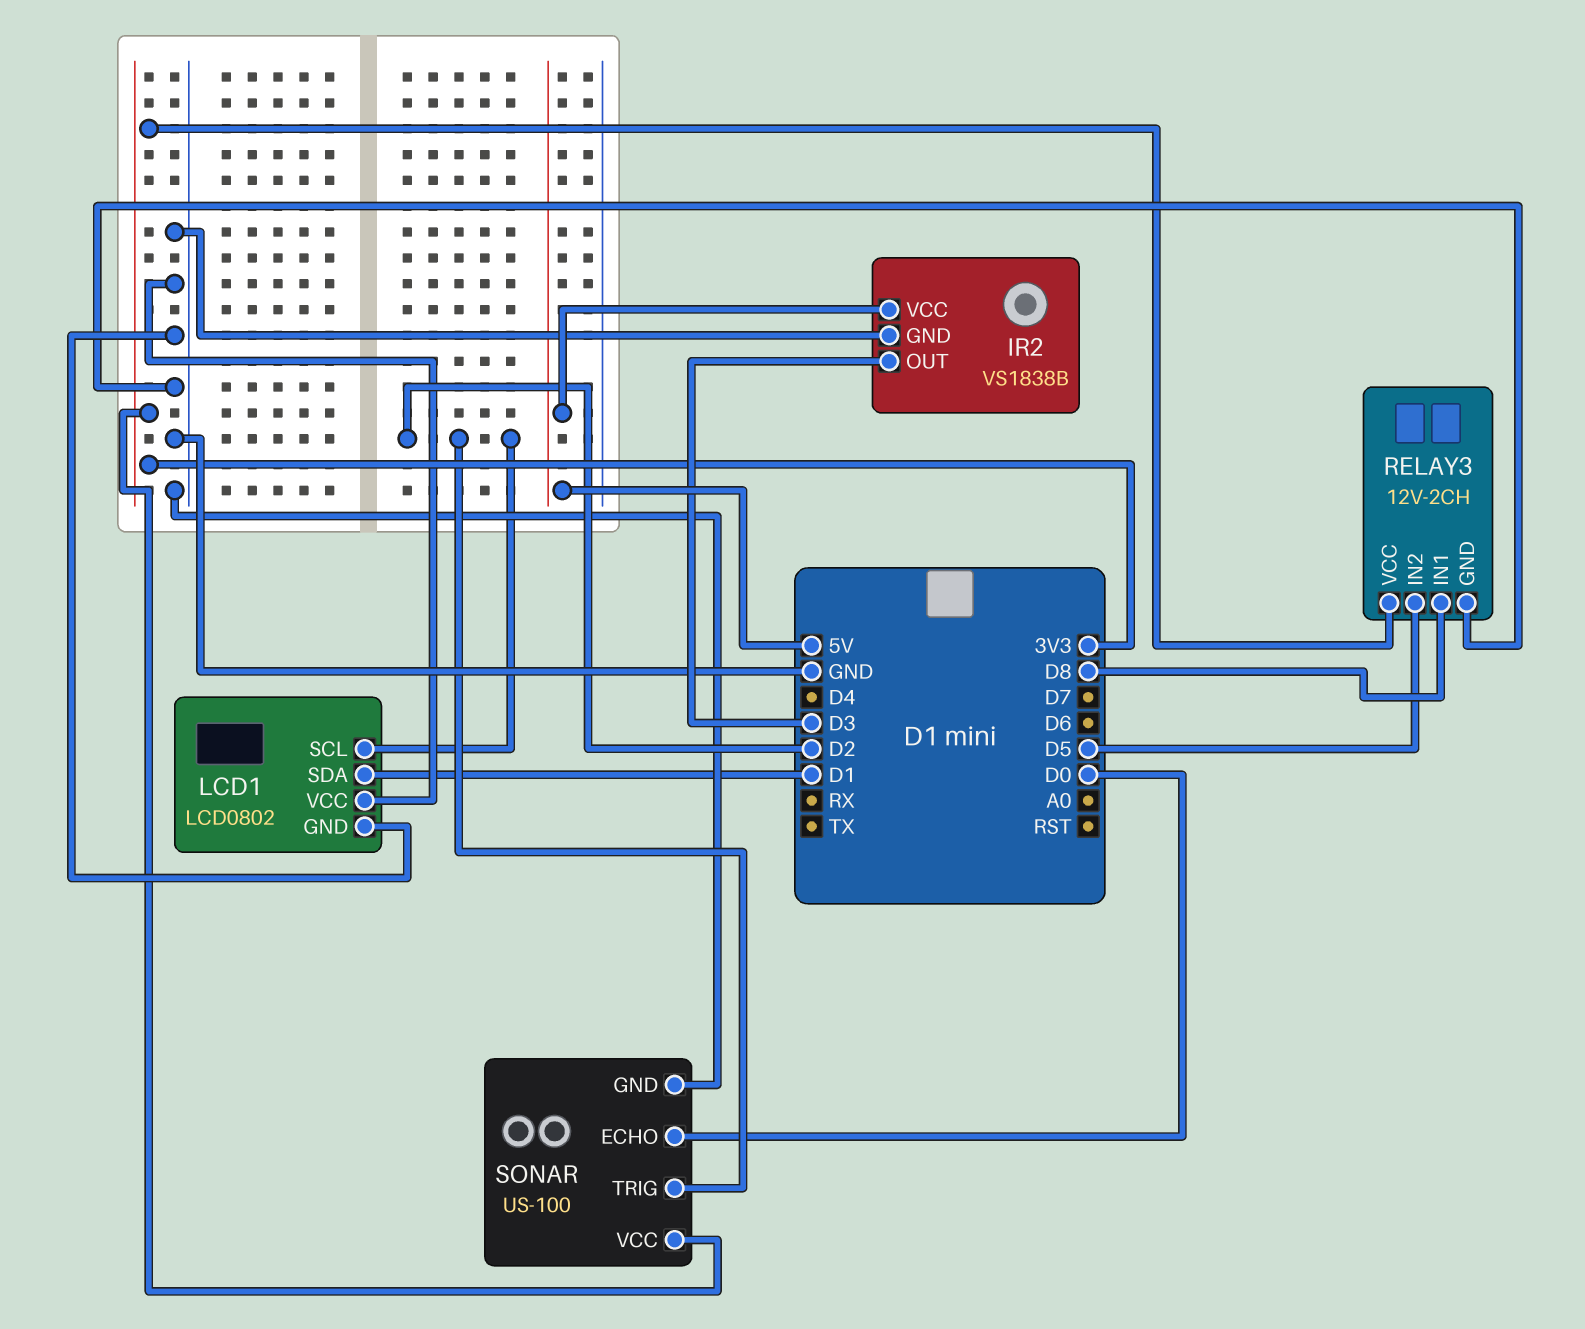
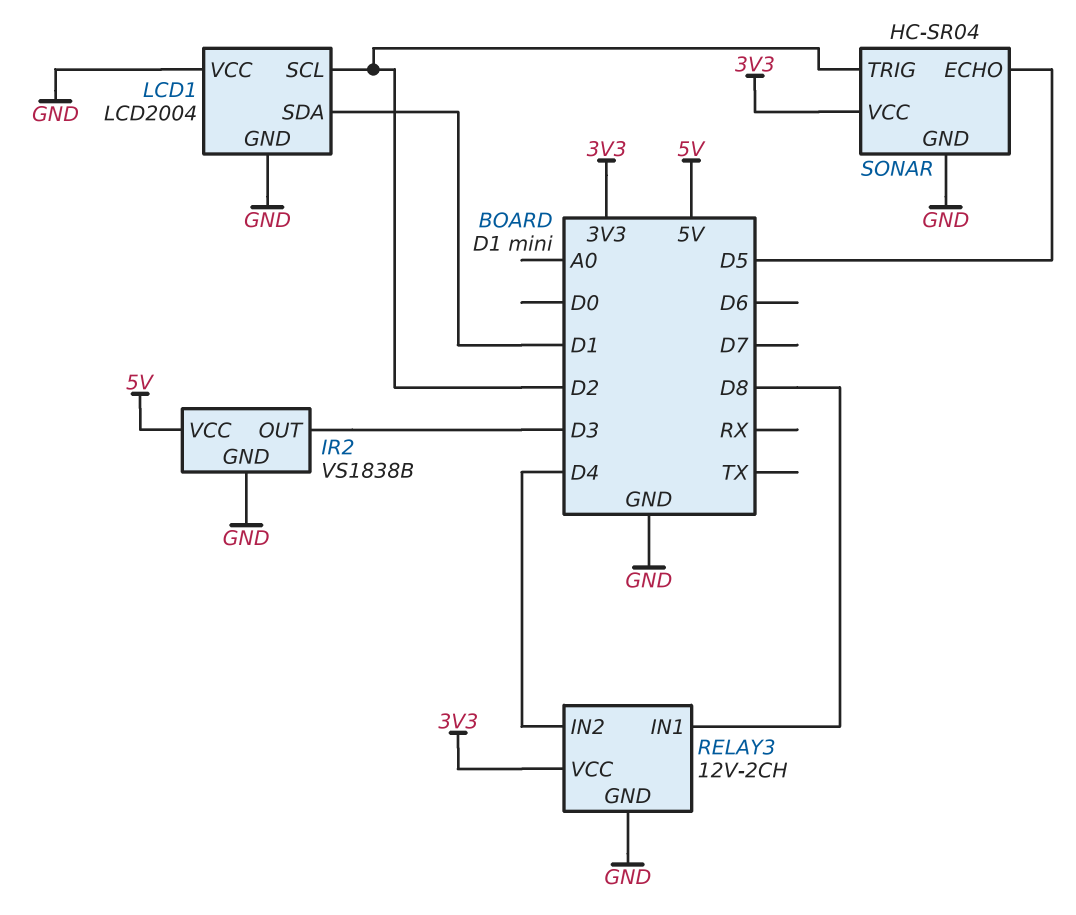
LCD1: LCD0802 -> LCD2004
RELAY3 pin IN2: D5 -> D4
SONAR: US-100 -> HC-SR04
SONAR pin ECHO: D0 -> D5

